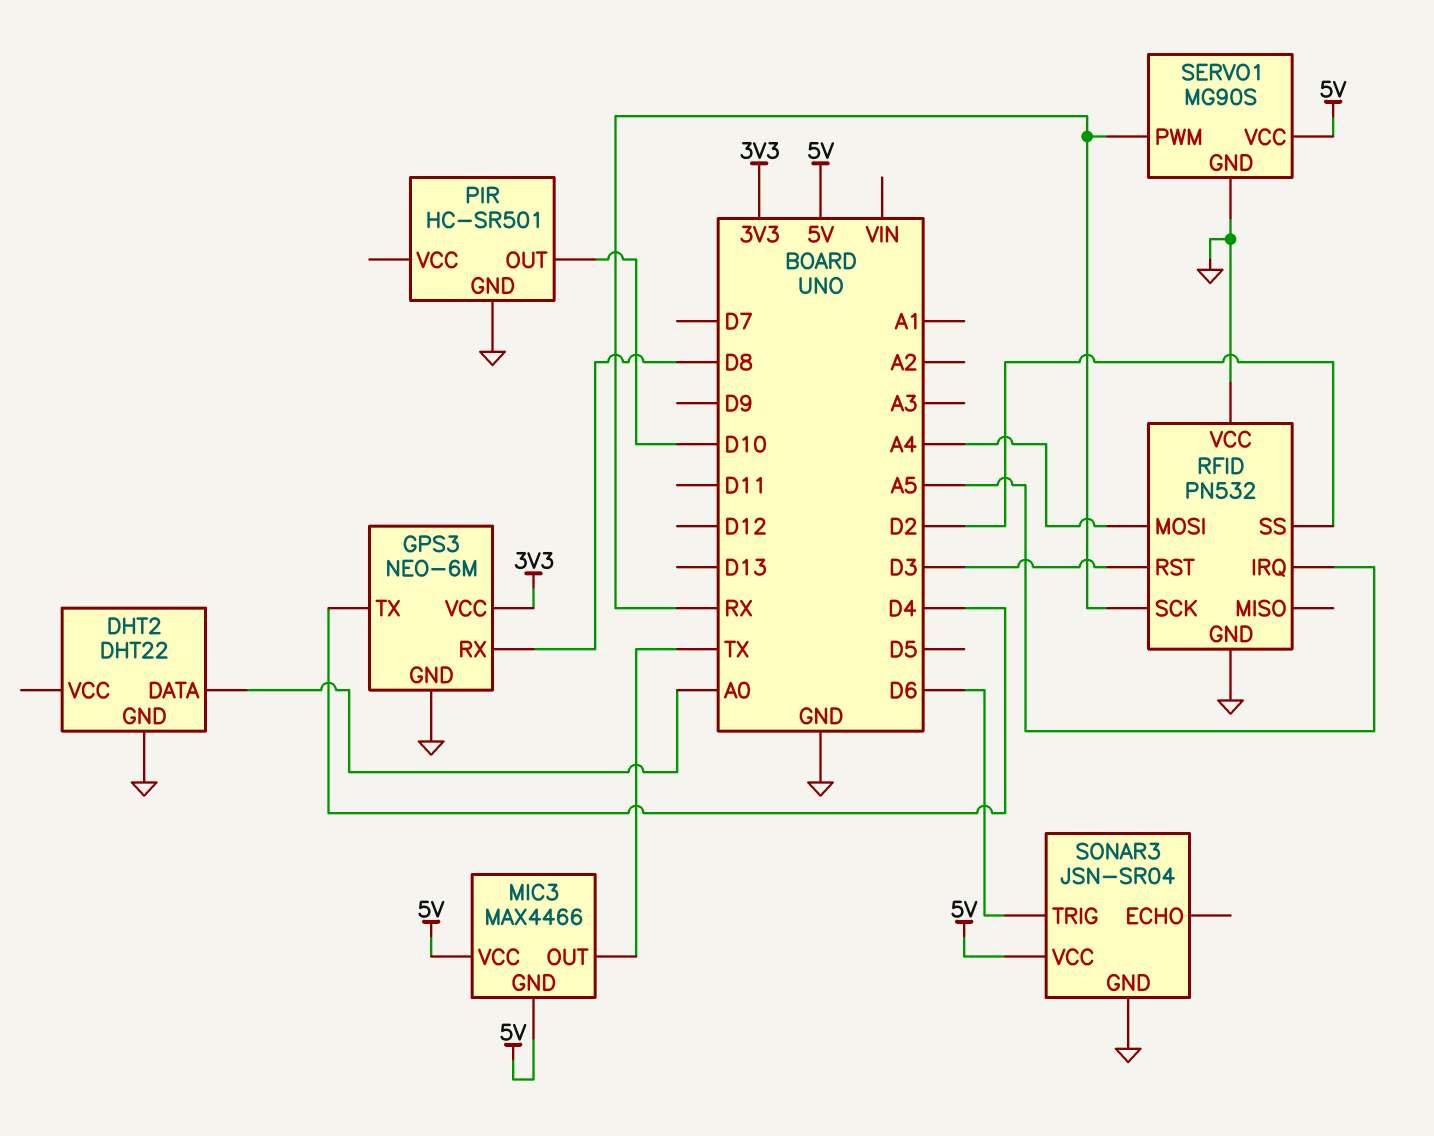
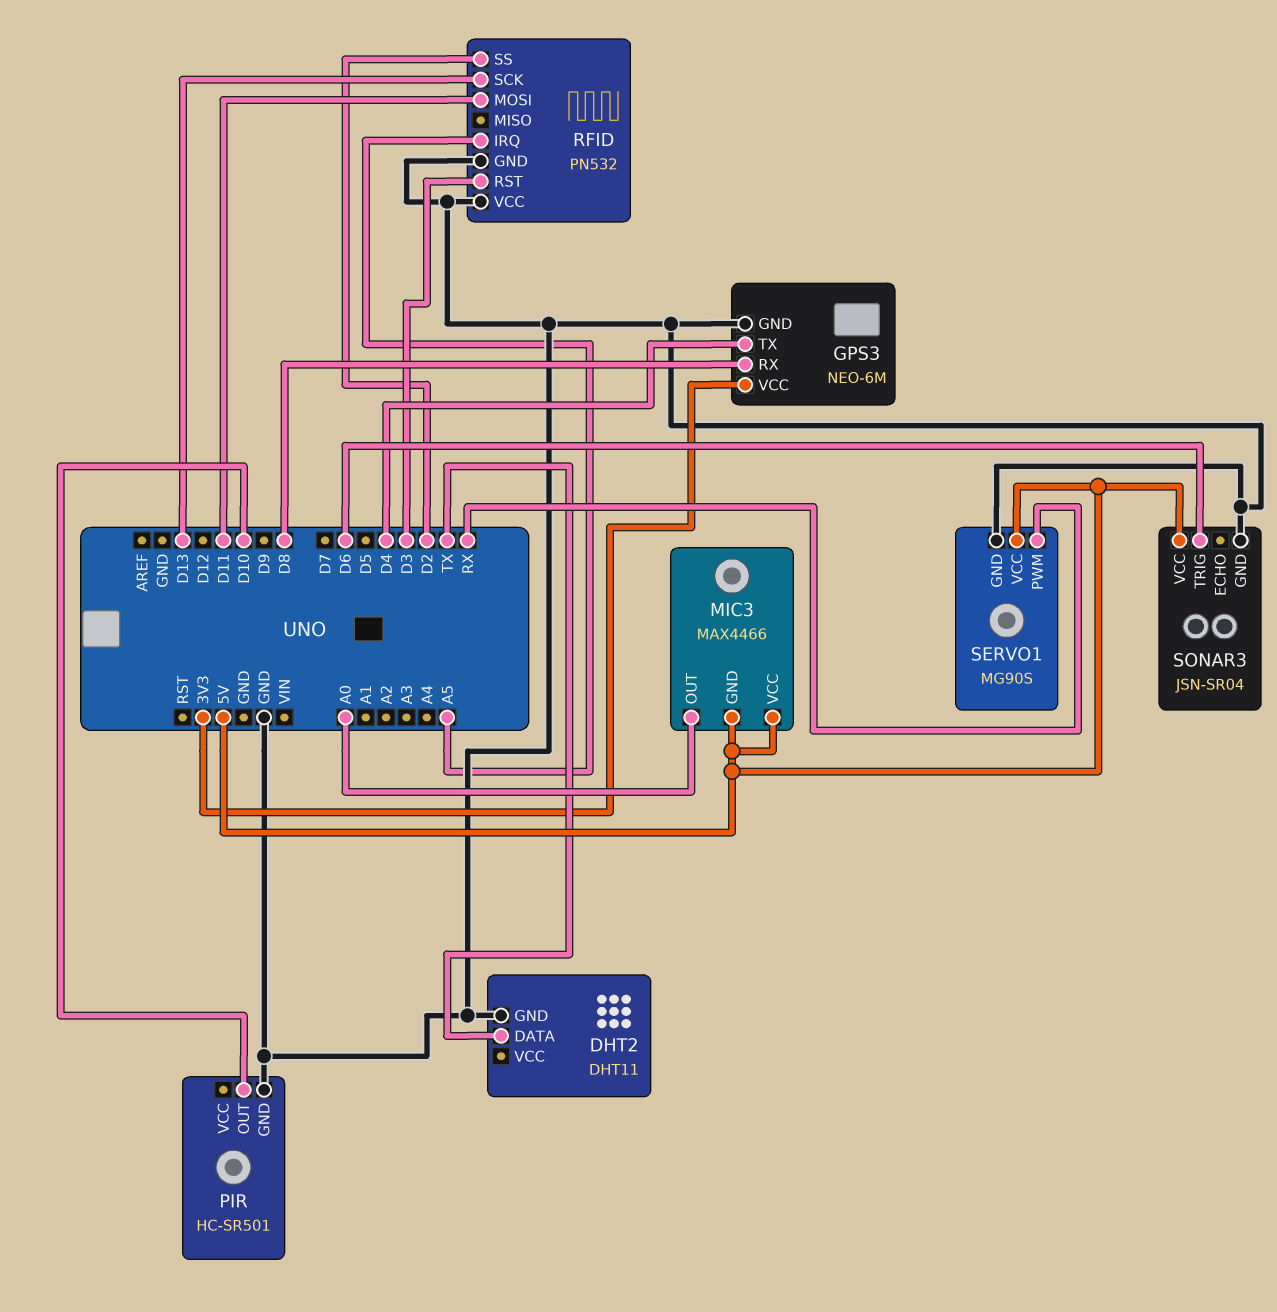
DHT2: DHT22 -> DHT11
DHT2 pin DATA: A0 -> TX
MIC3 pin OUT: TX -> A0
RFID pin MOSI: A4 -> D11
RFID pin SCK: RX -> D13

